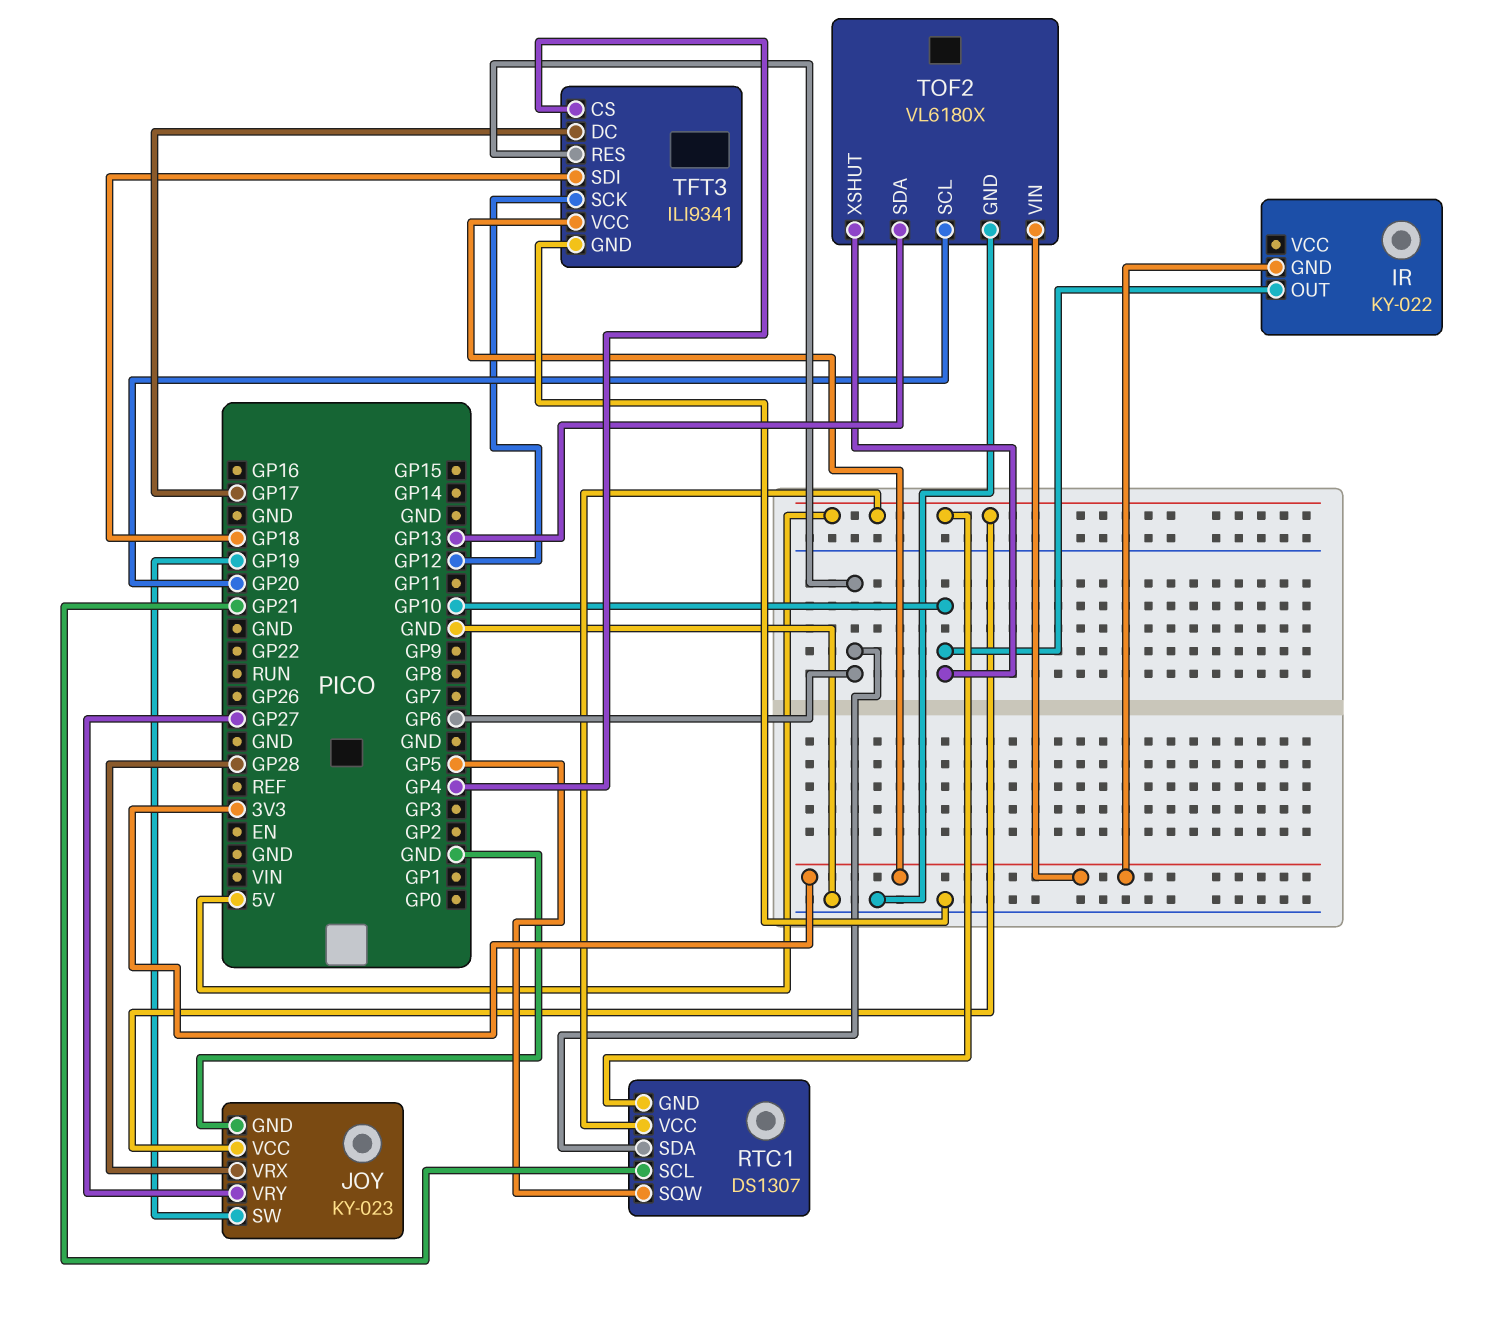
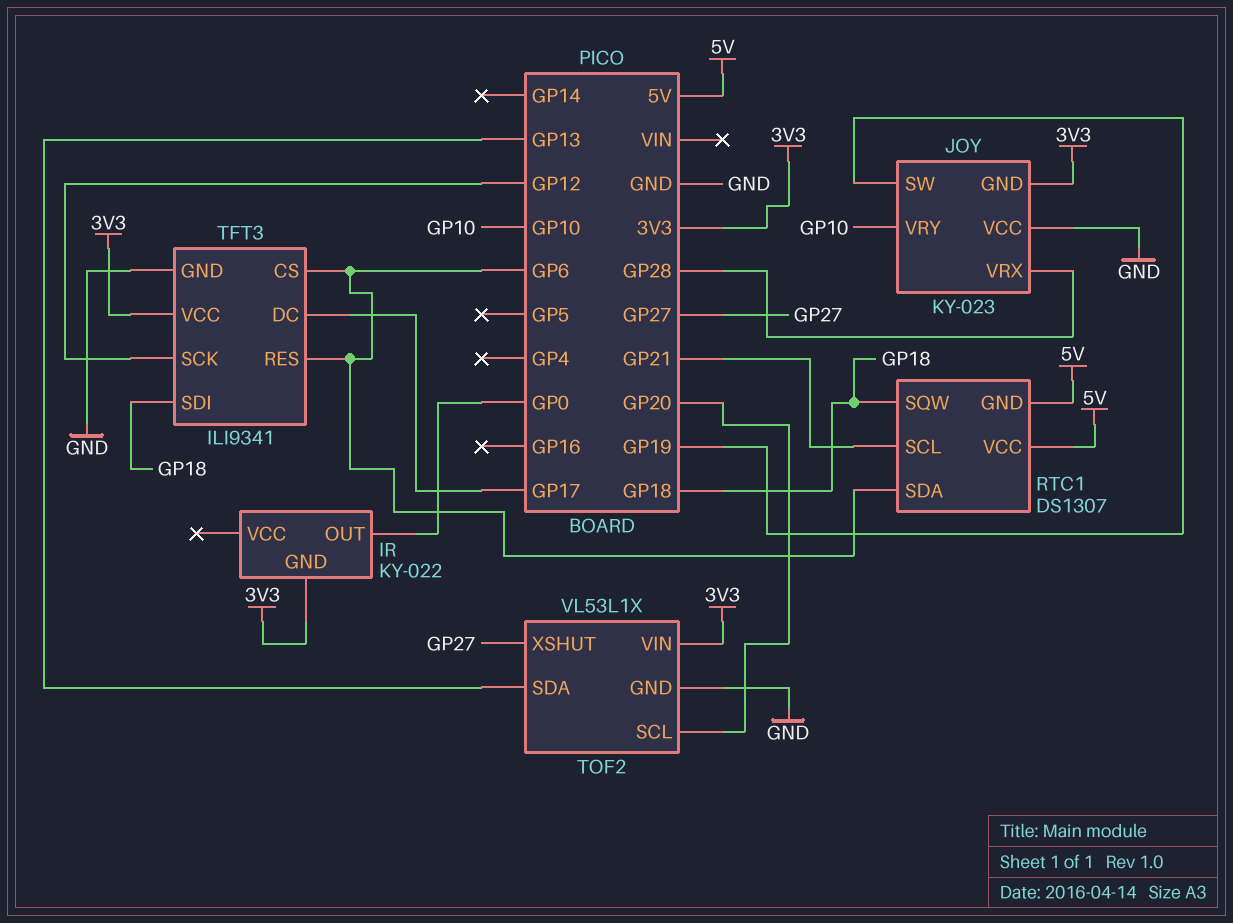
IR pin OUT: GP10 -> GP0
JOY pin GND: GND -> 3V3
JOY pin VCC: 5V -> GND
JOY pin VRY: GP27 -> GP10
RTC1 pin SQW: GP5 -> GP18
TFT3 pin CS: GP4 -> GP6
TOF2: VL6180X -> VL53L1X
TOF2 pin XSHUT: GP10 -> GP27

